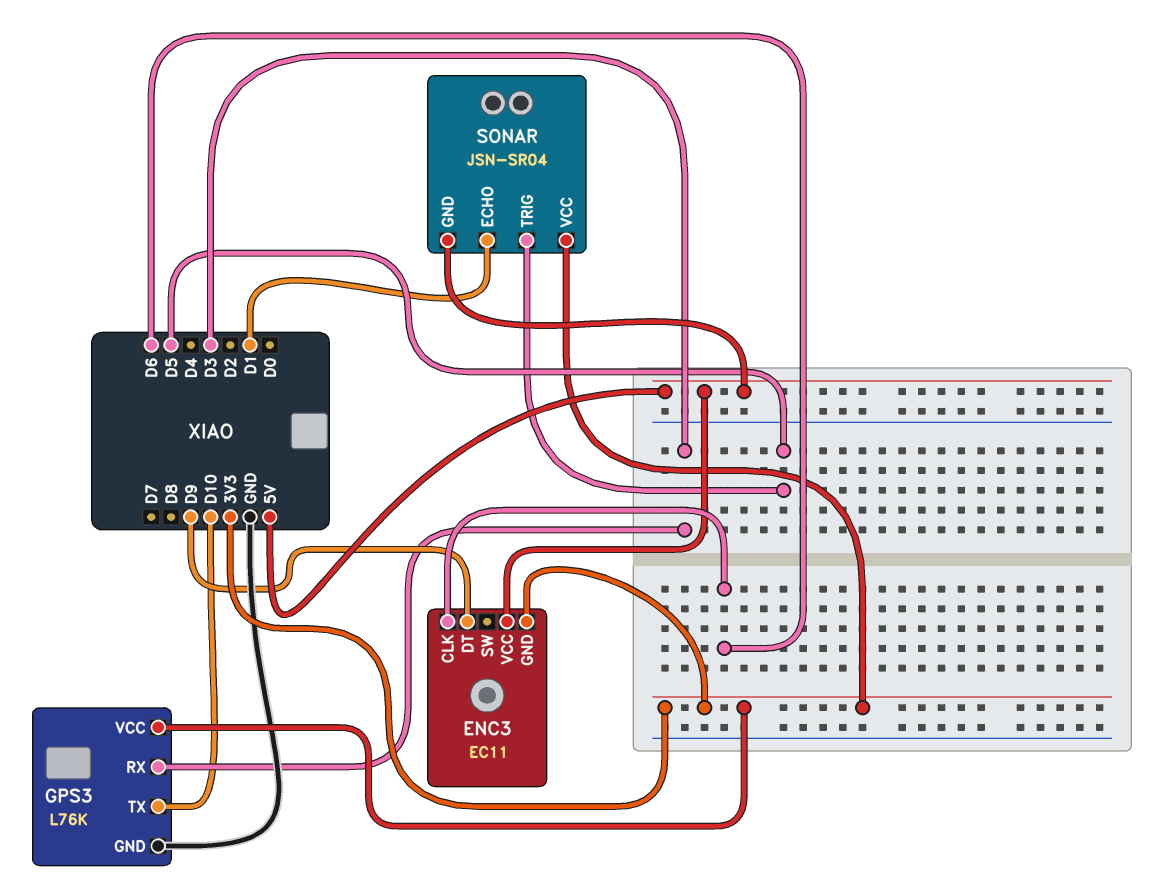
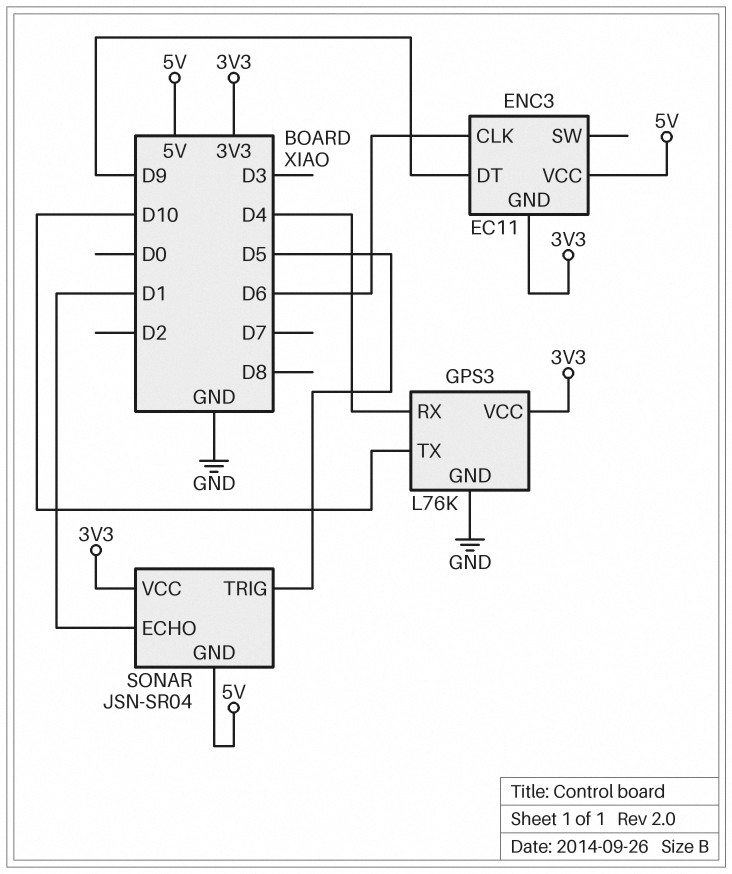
GPS3 pin RX: D3 -> D4

